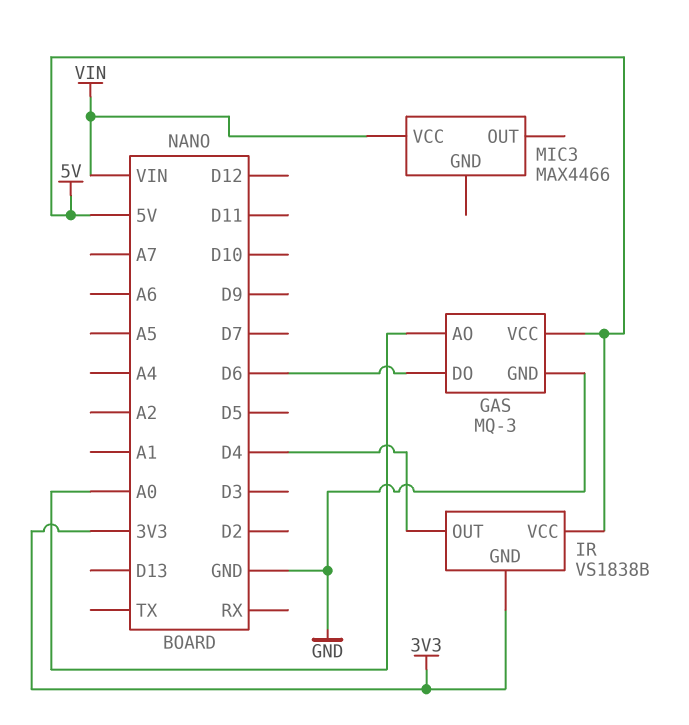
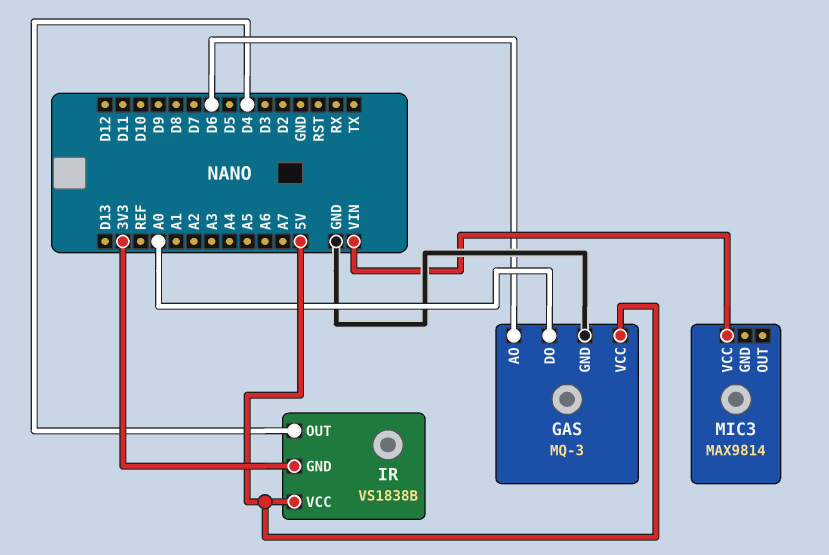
GAS pin AO: A0 -> D6
GAS pin DO: D6 -> A0
MIC3: MAX4466 -> MAX9814

